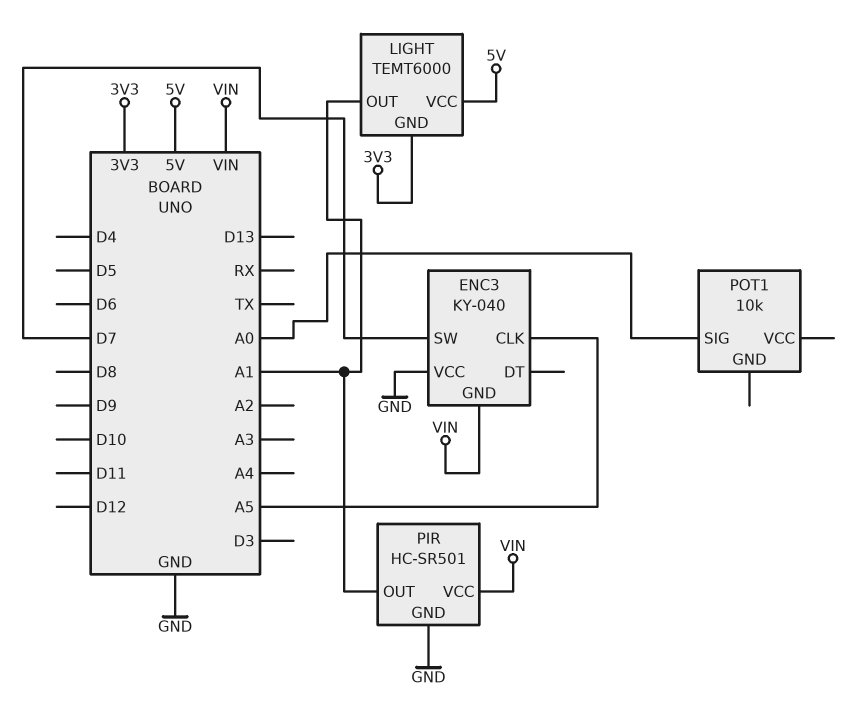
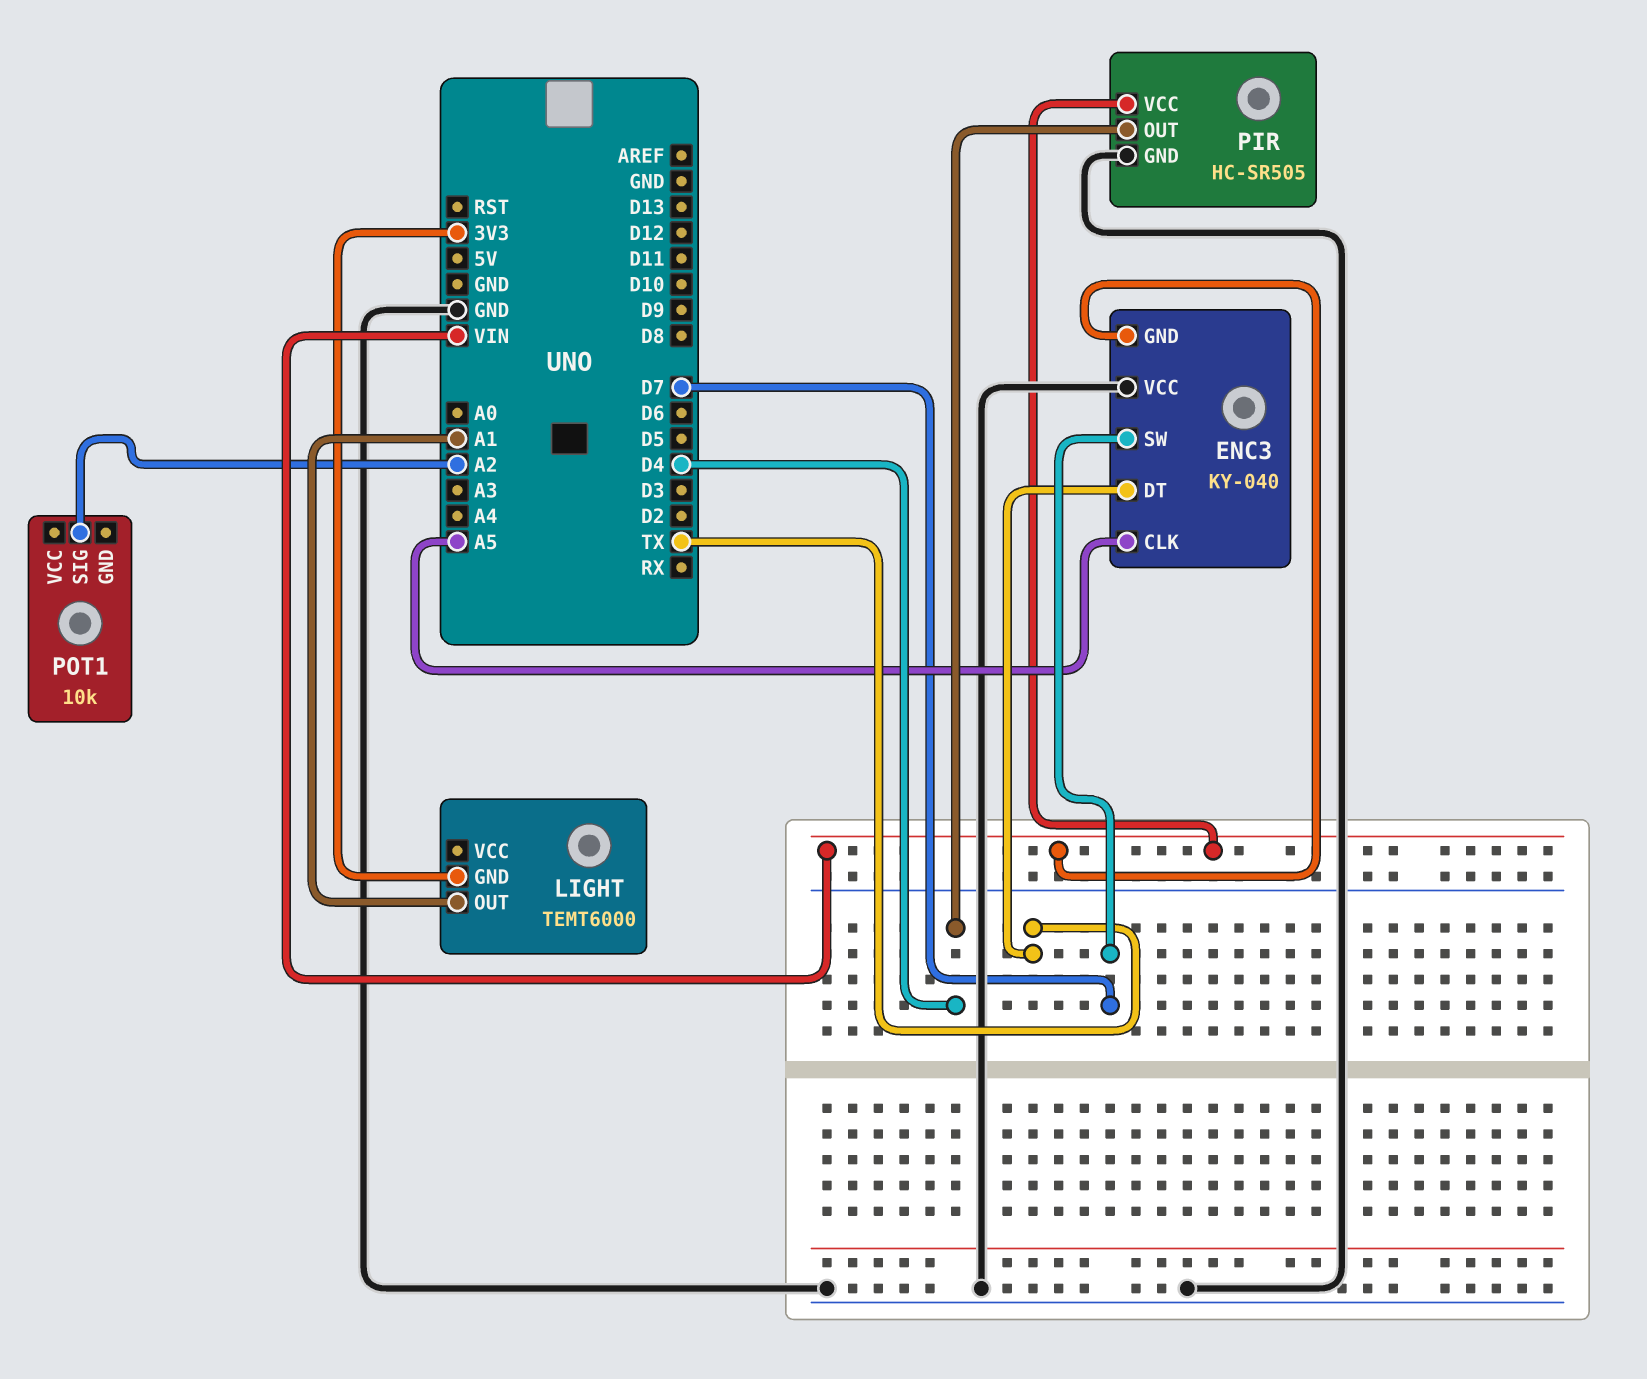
ENC3 pin DT: none -> TX
LIGHT pin VCC: 5V -> none
PIR: HC-SR501 -> HC-SR505
PIR pin OUT: A1 -> D4
POT1 pin SIG: A0 -> A2

